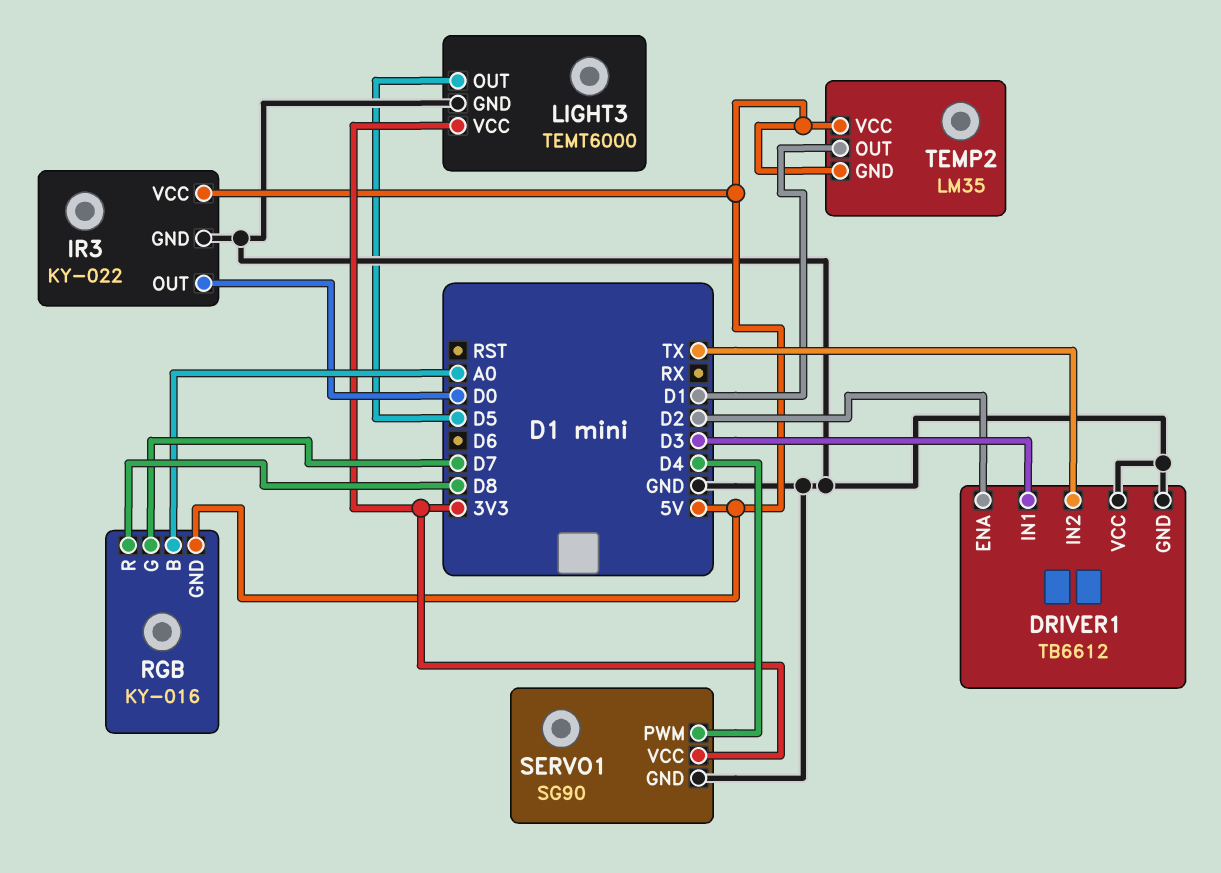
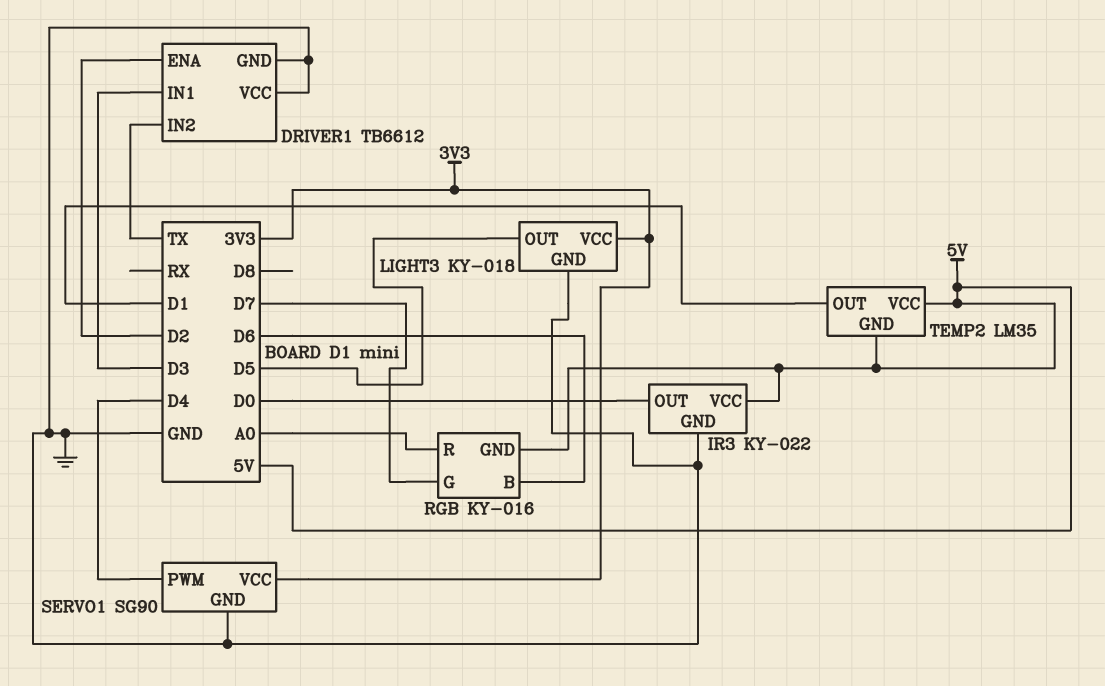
LIGHT3: TEMT6000 -> KY-018
RGB pin B: A0 -> D6
RGB pin R: D8 -> A0

